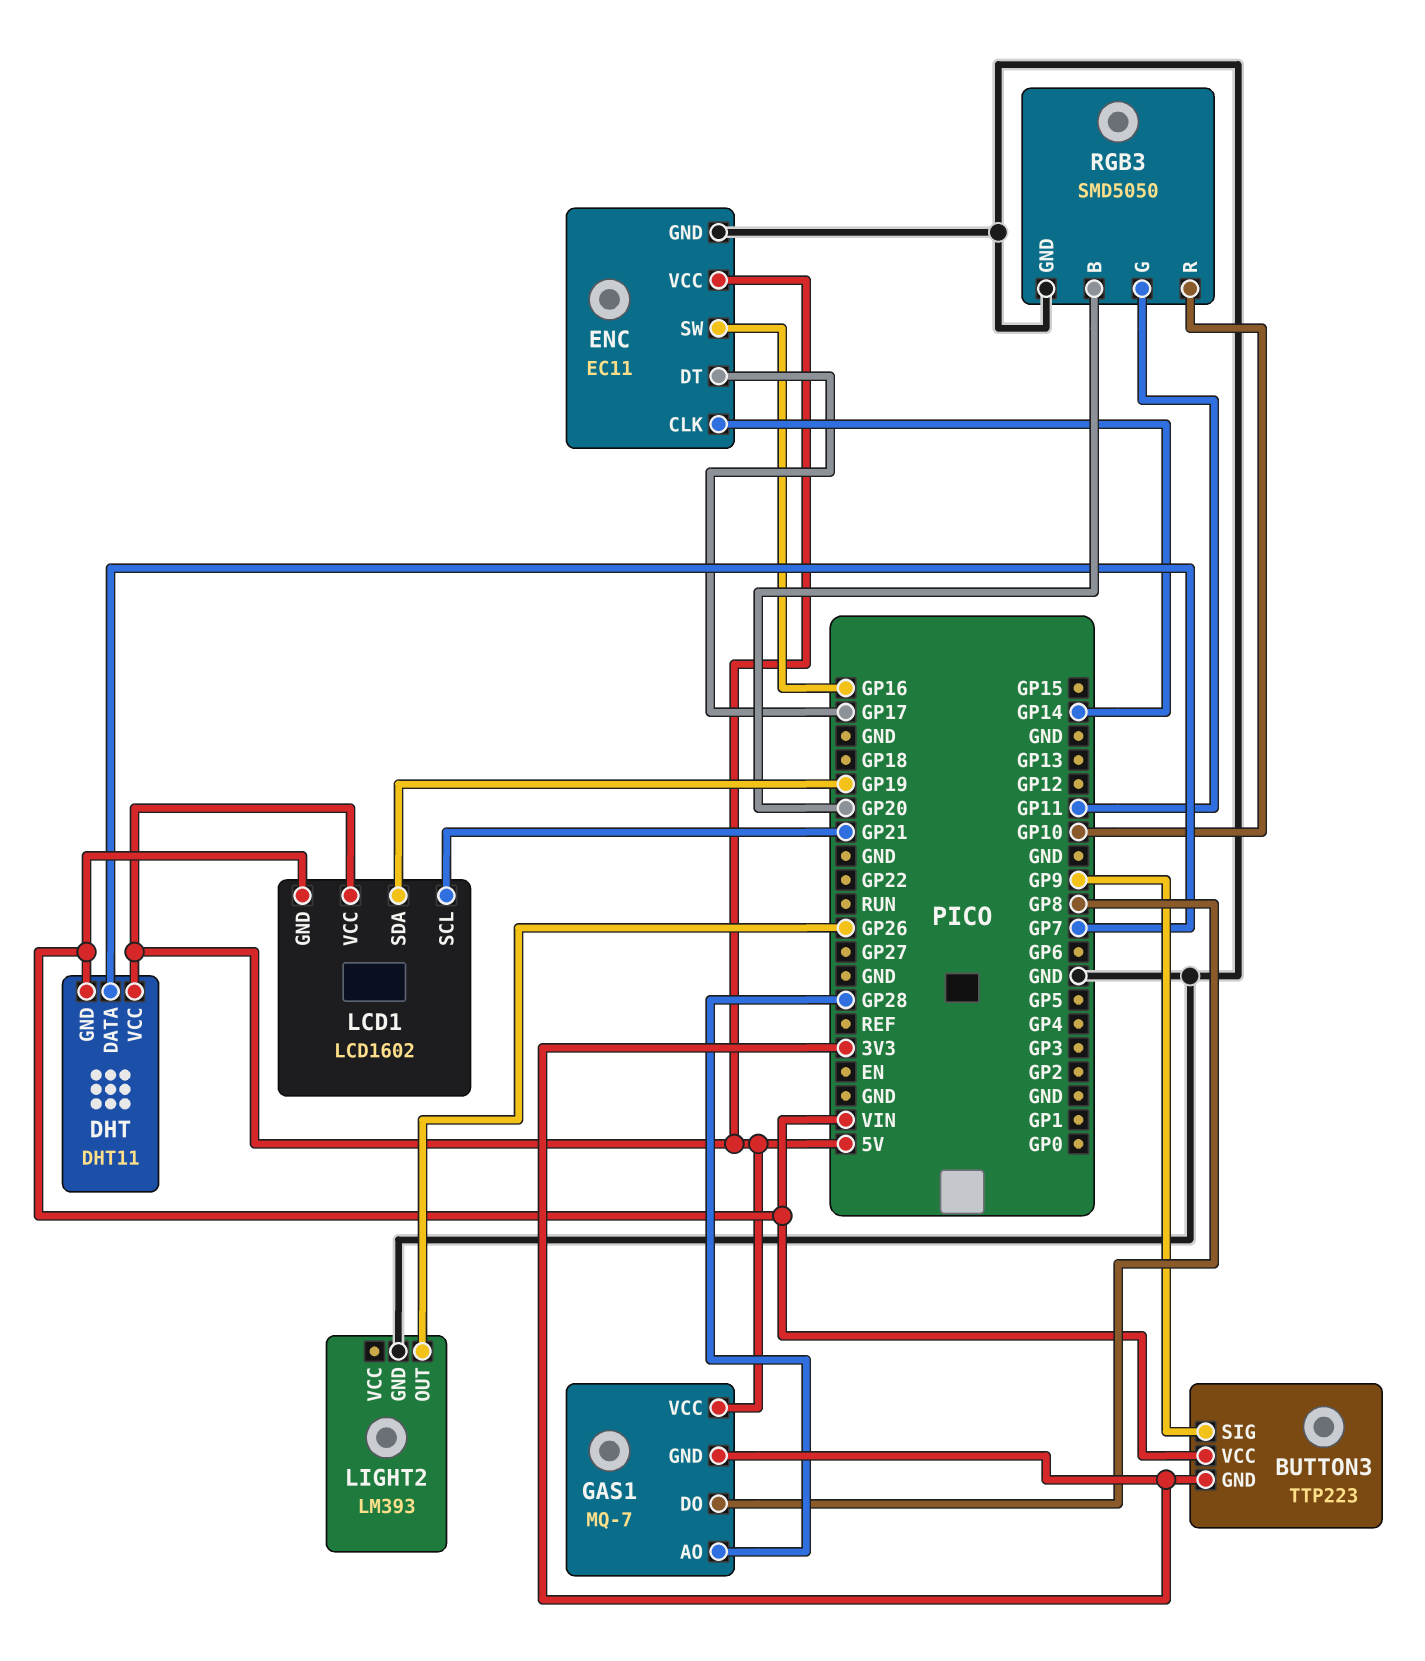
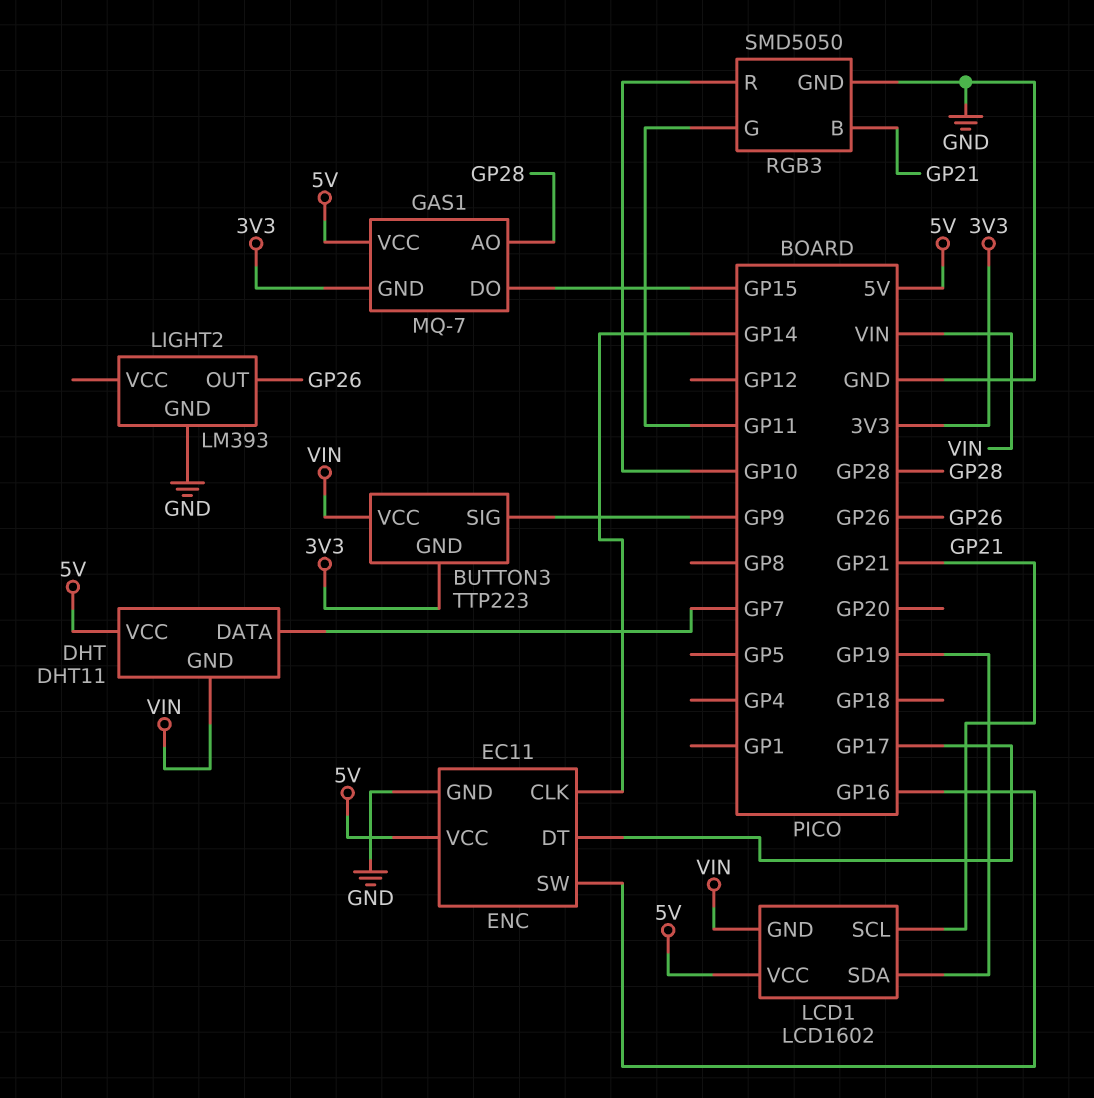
GAS1 pin DO: GP8 -> GP15
RGB3 pin B: GP20 -> GP21

